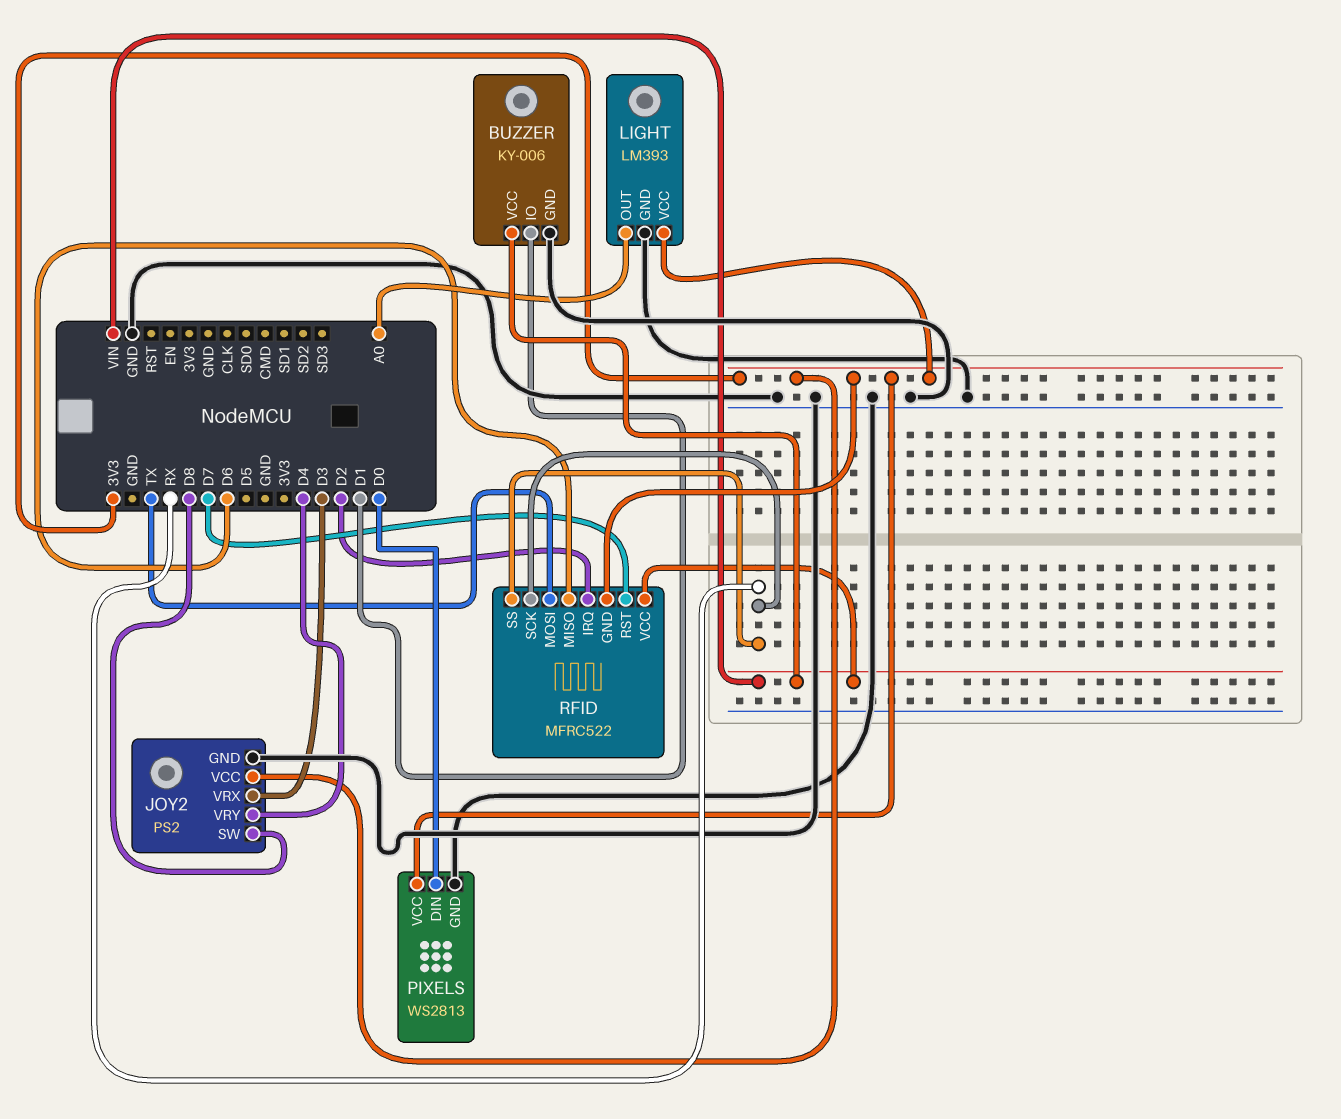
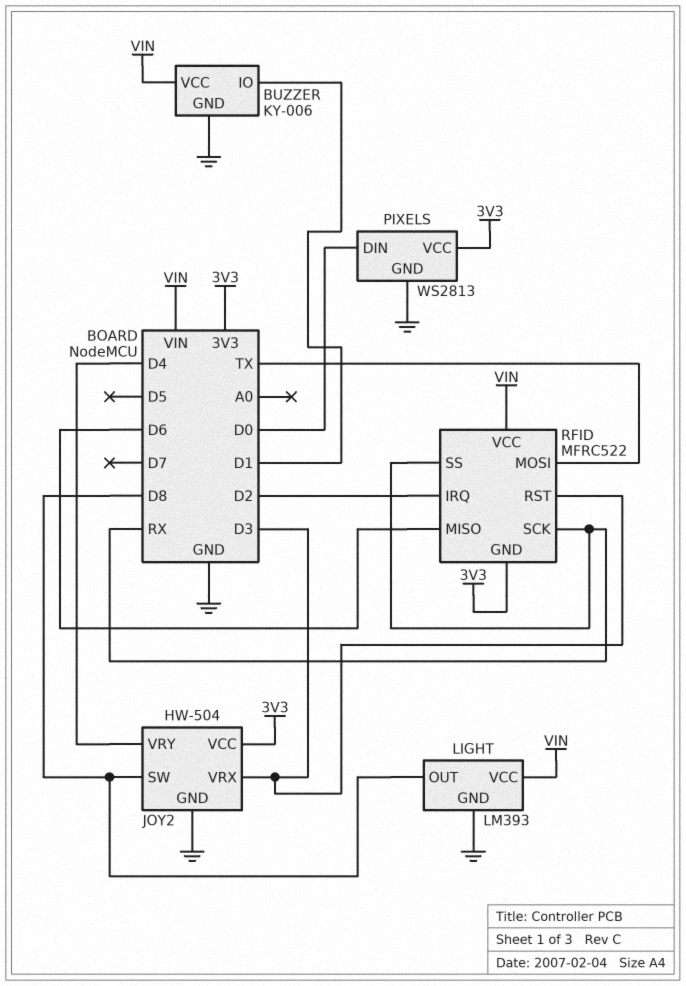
JOY2: PS2 -> HW-504
LIGHT pin OUT: A0 -> D8
LIGHT pin VCC: 3V3 -> VIN
RFID pin RST: D7 -> D3

